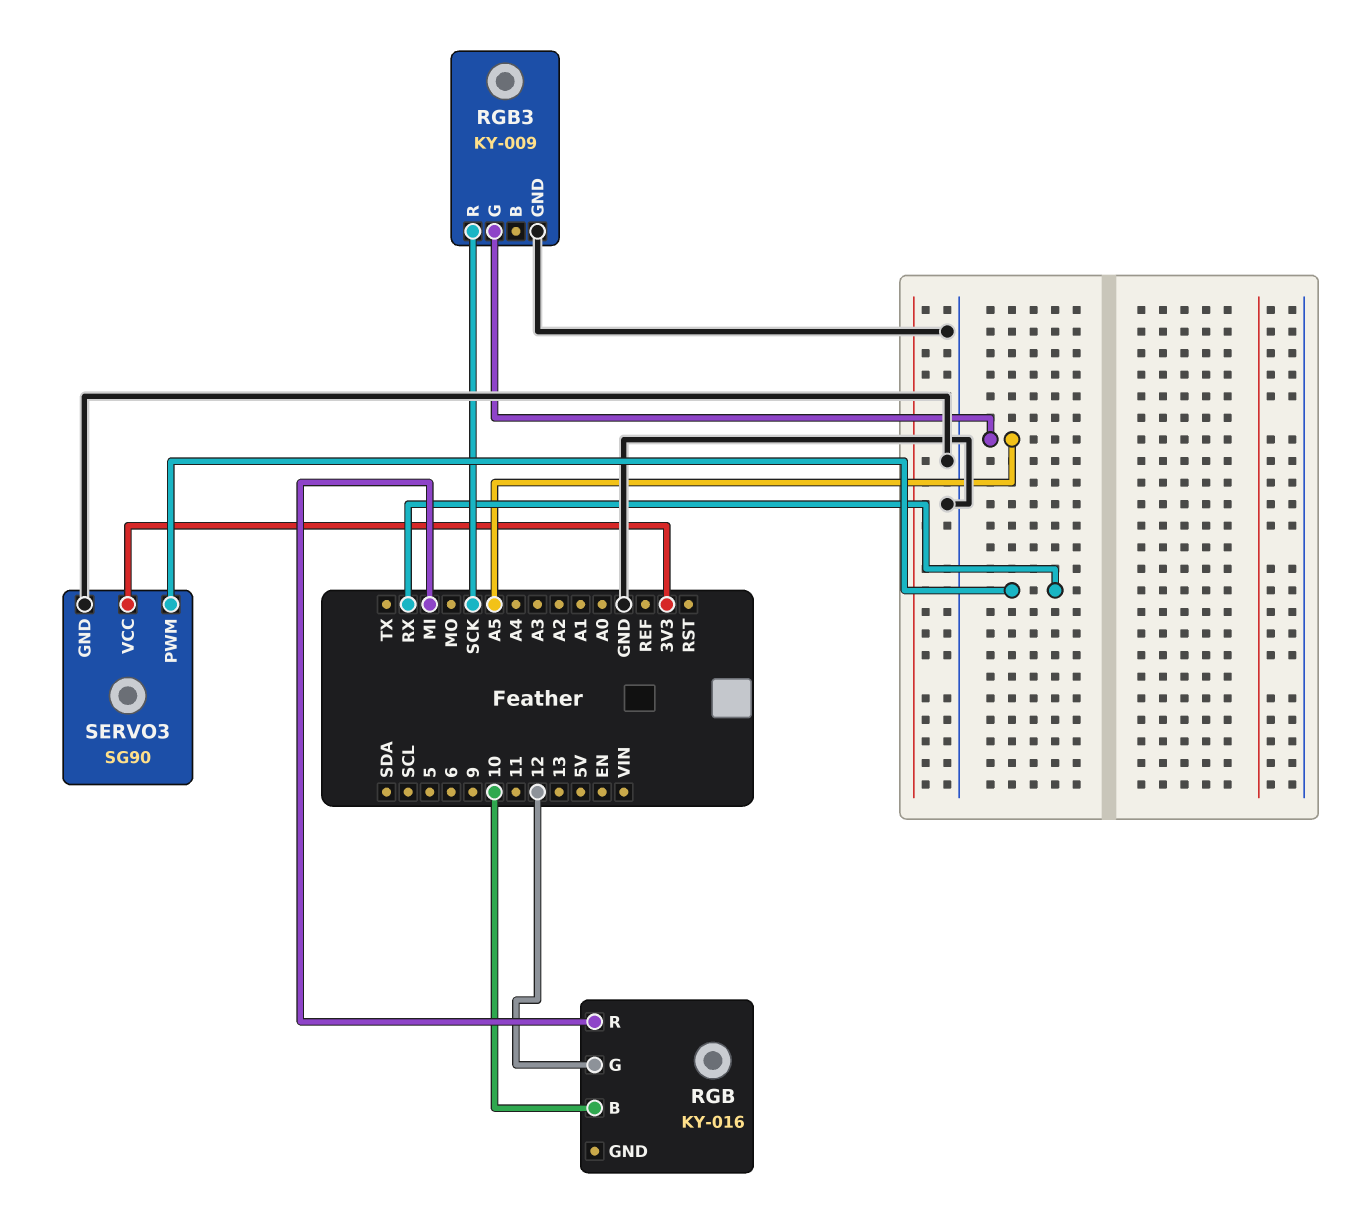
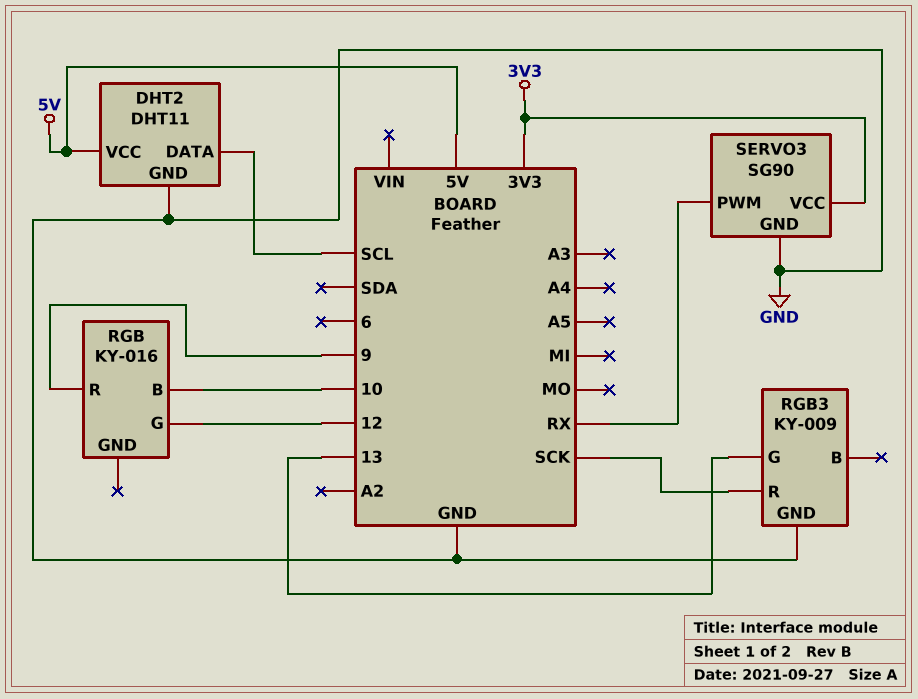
DHT2: none -> DHT11
DHT2 pin DATA: none -> SCL
DHT2 pin GND: none -> GND
DHT2 pin VCC: none -> 5V
RGB pin R: MI -> 9
RGB3 pin G: A5 -> 13

